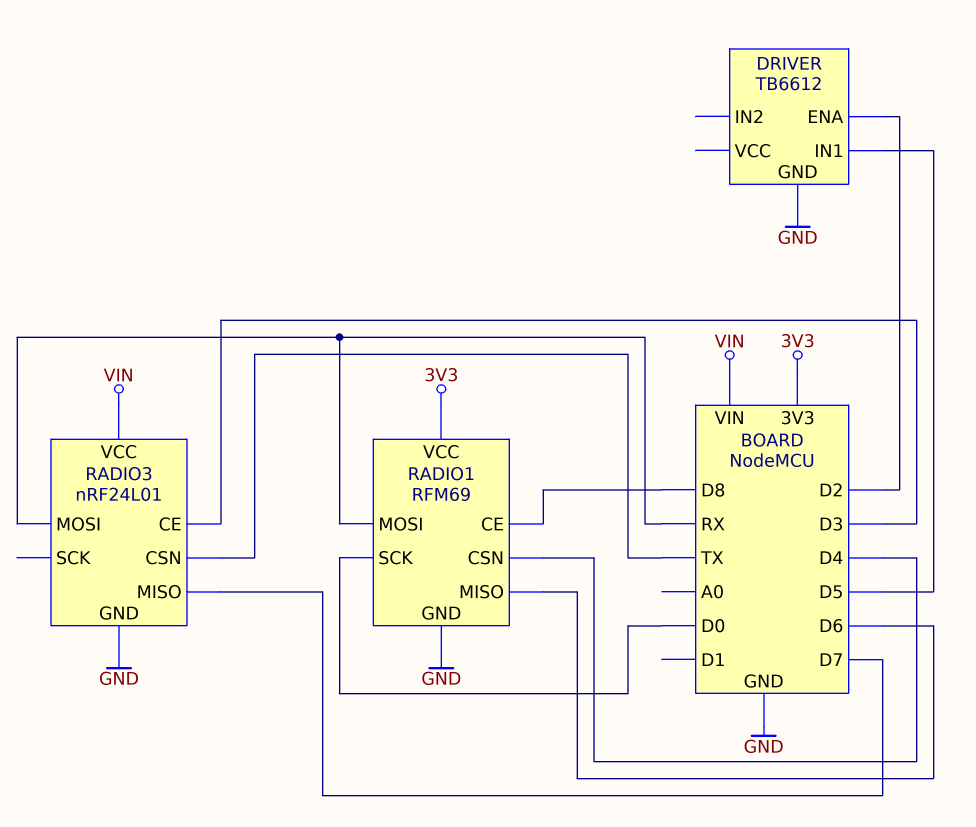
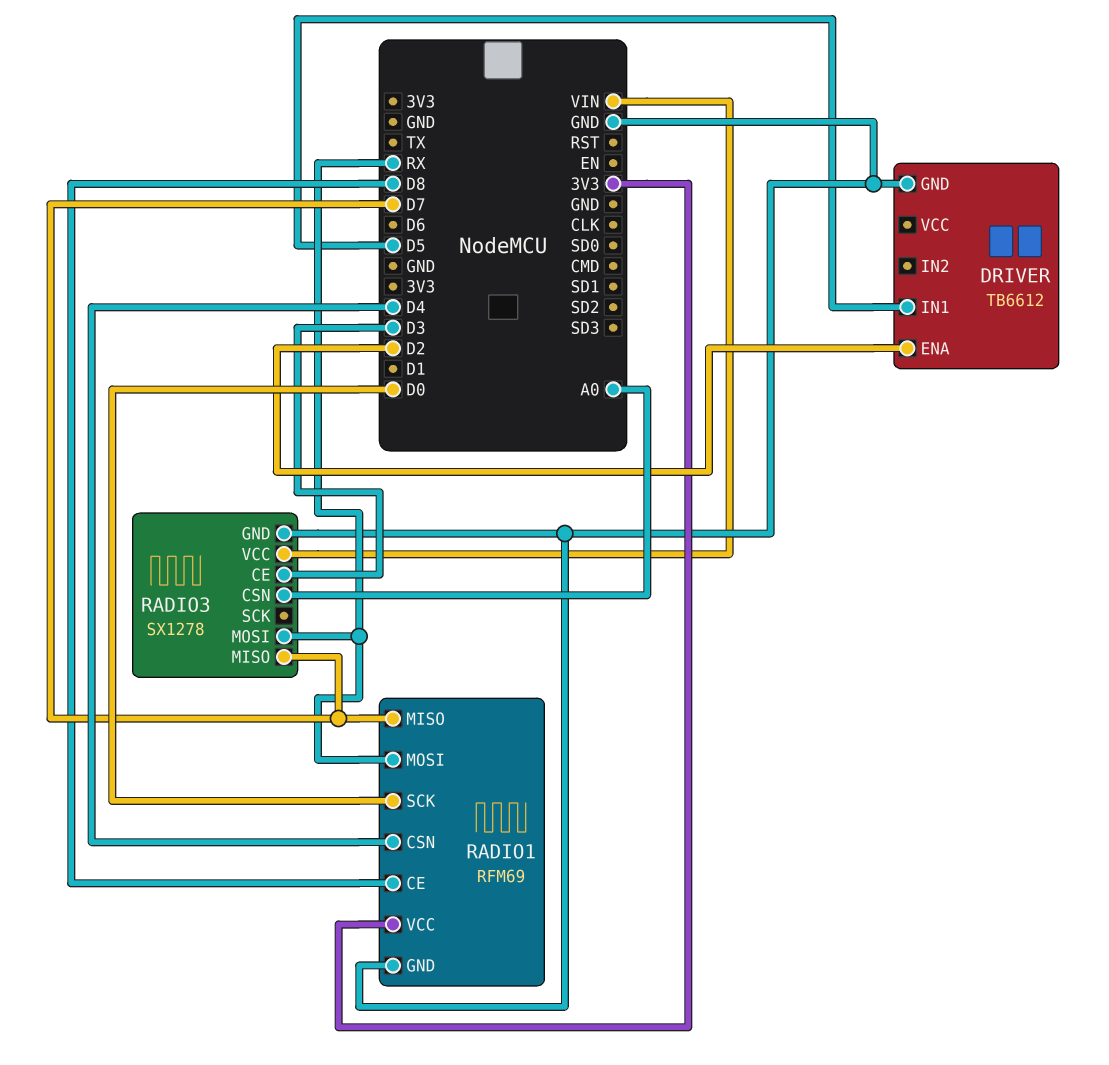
RADIO1 pin MISO: D6 -> D7
RADIO3: nRF24L01 -> SX1278
RADIO3 pin CSN: TX -> A0

